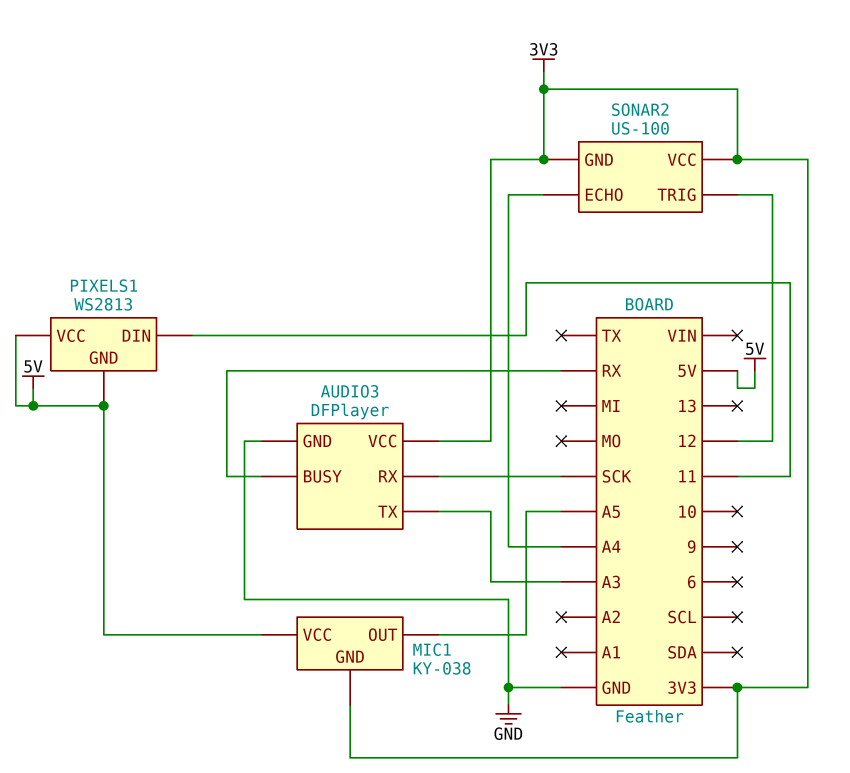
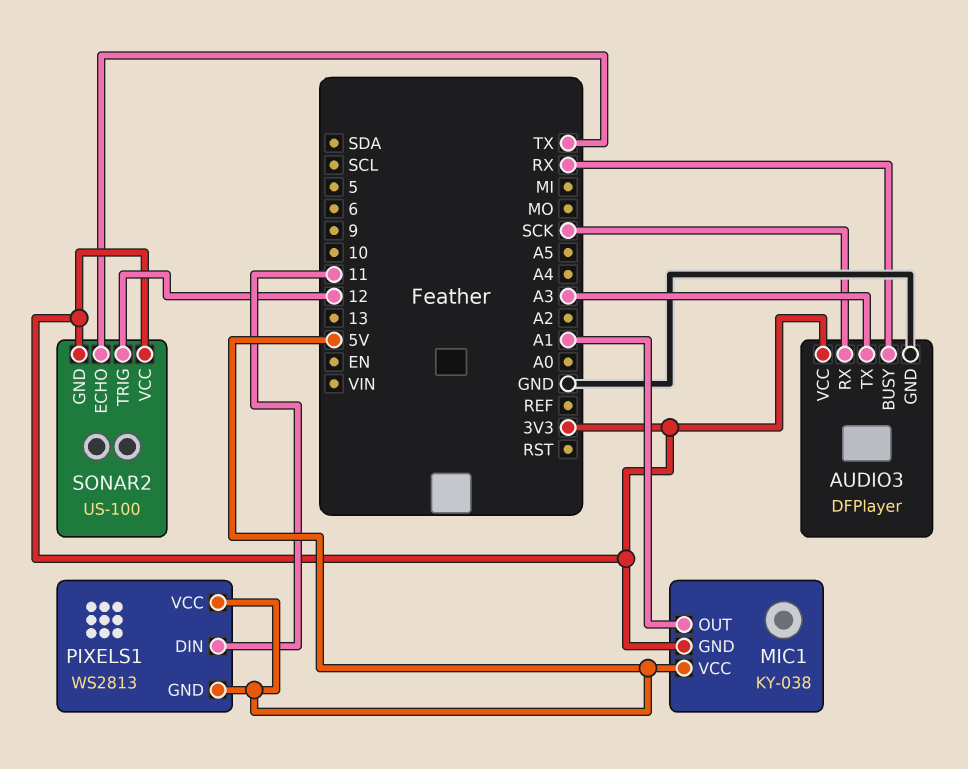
MIC1 pin OUT: A5 -> A1
SONAR2 pin ECHO: A4 -> TX

